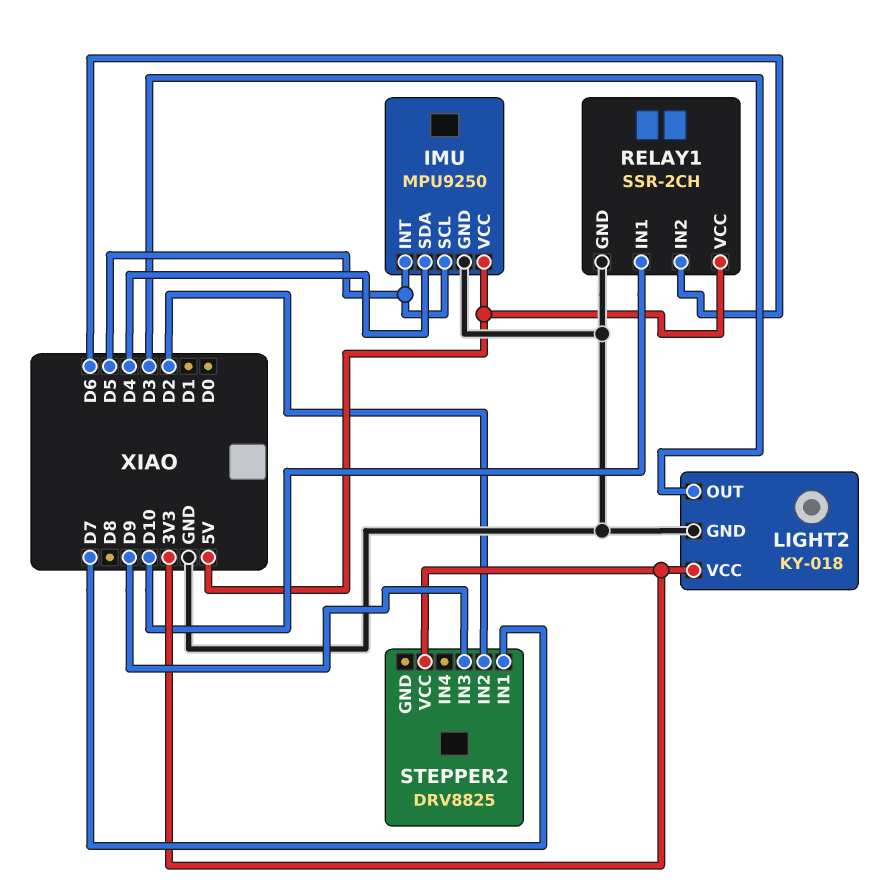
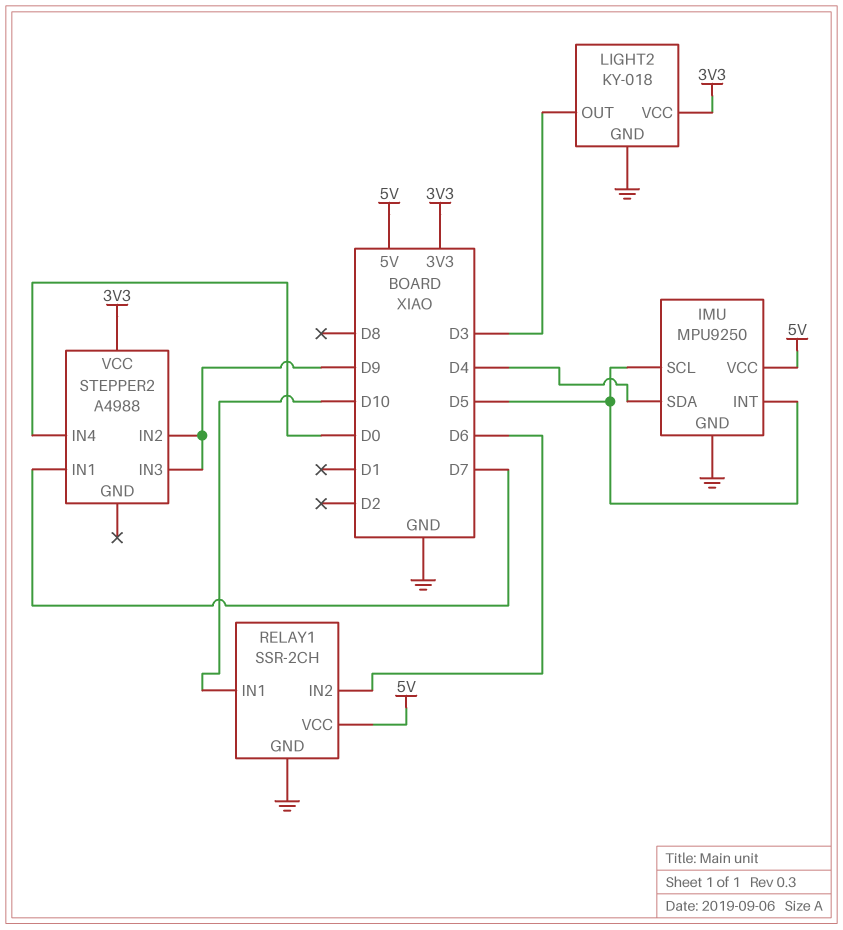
STEPPER2: DRV8825 -> A4988
STEPPER2 pin IN2: D2 -> D9
STEPPER2 pin IN4: none -> D0

